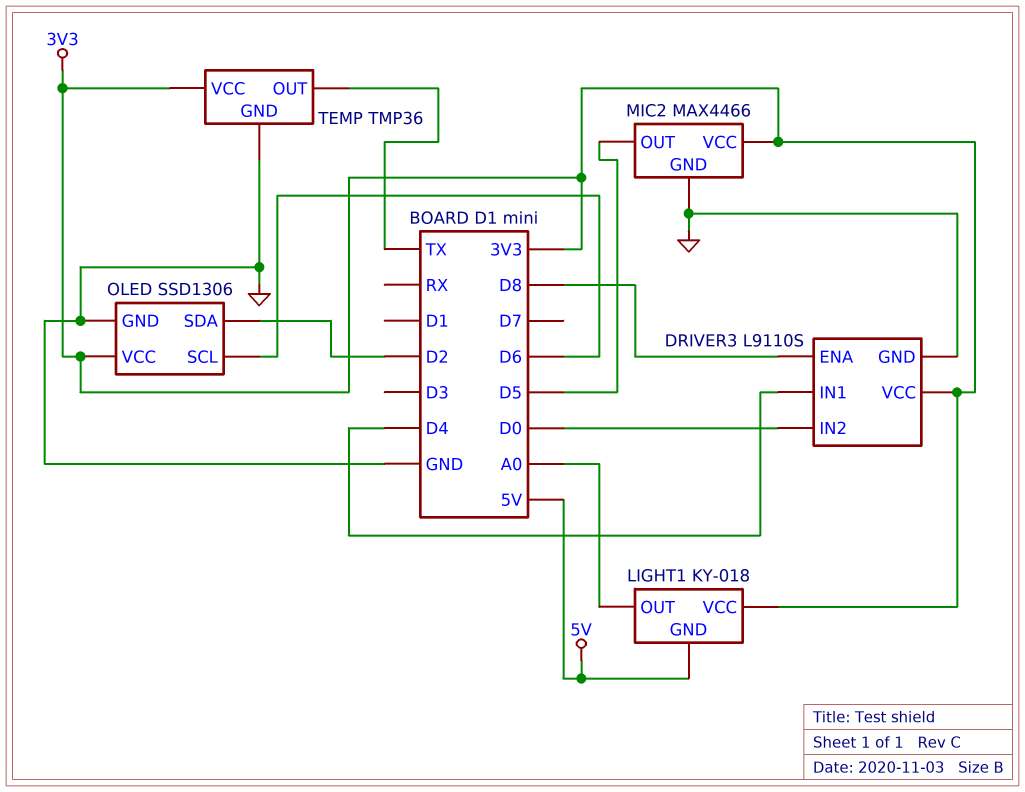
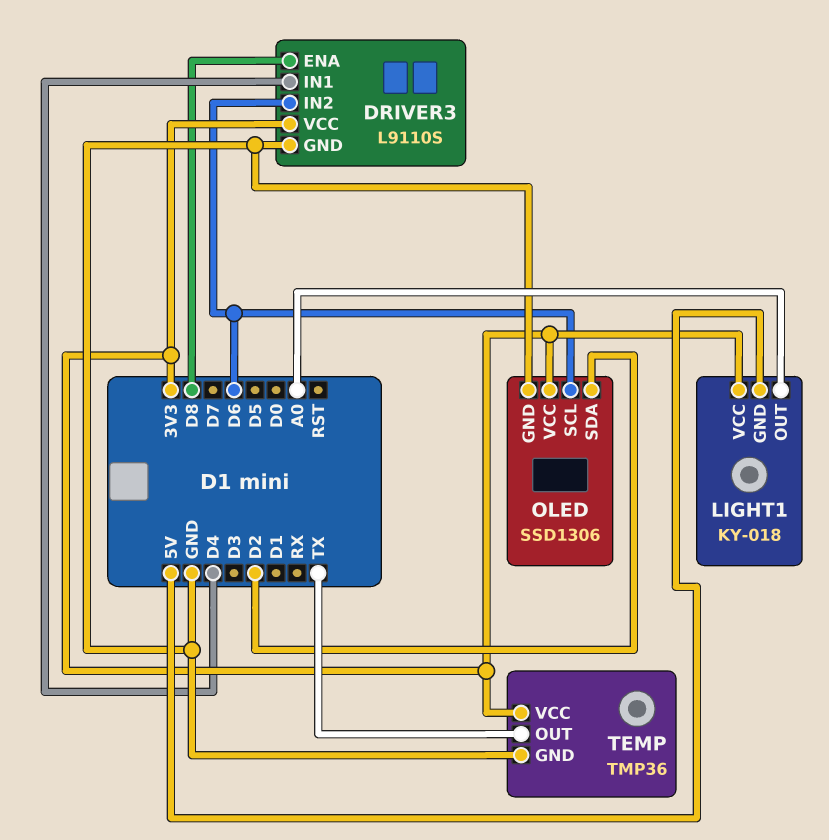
DRIVER3 pin IN2: D0 -> D6
MIC2: MAX4466 -> none
MIC2 pin GND: GND -> none
MIC2 pin OUT: D5 -> none
MIC2 pin VCC: 3V3 -> none

